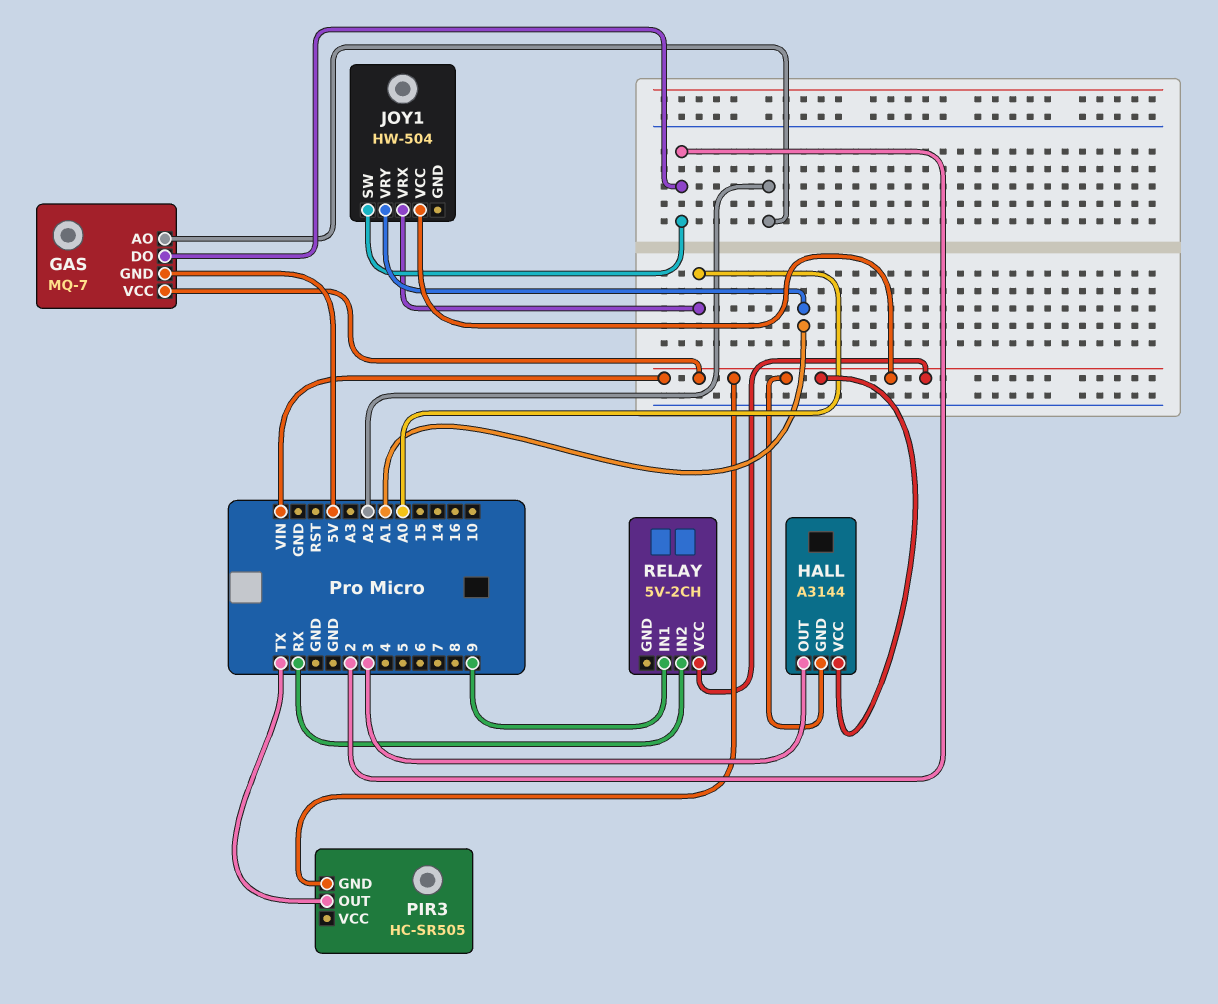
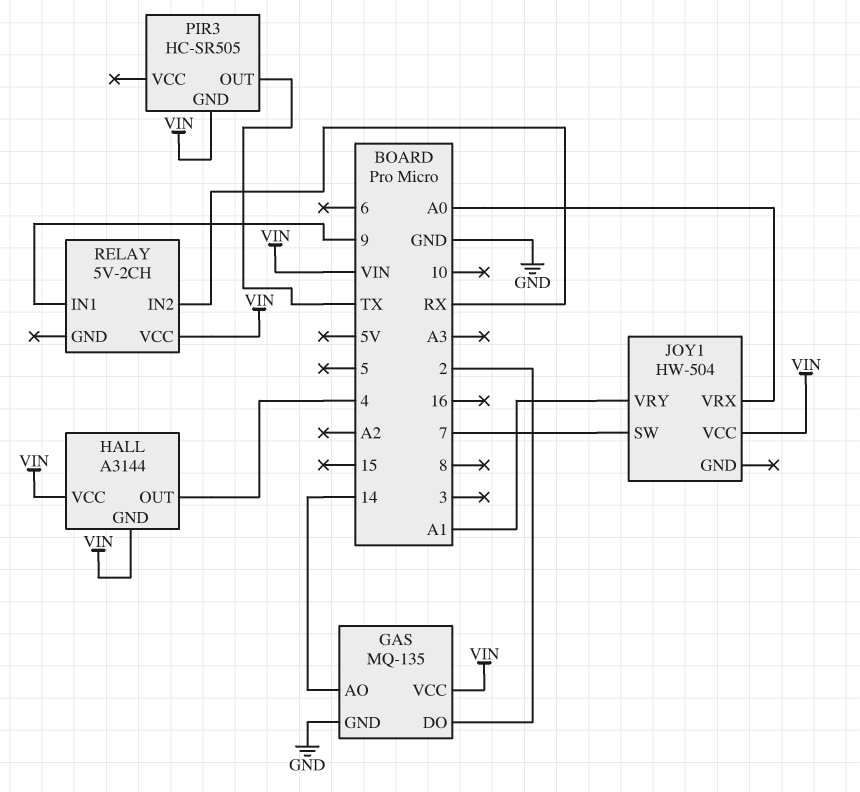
GAS: MQ-7 -> MQ-135
GAS pin AO: A2 -> 14
GAS pin GND: 5V -> GND
HALL pin OUT: 3 -> 4
JOY1 pin SW: 2 -> 7

